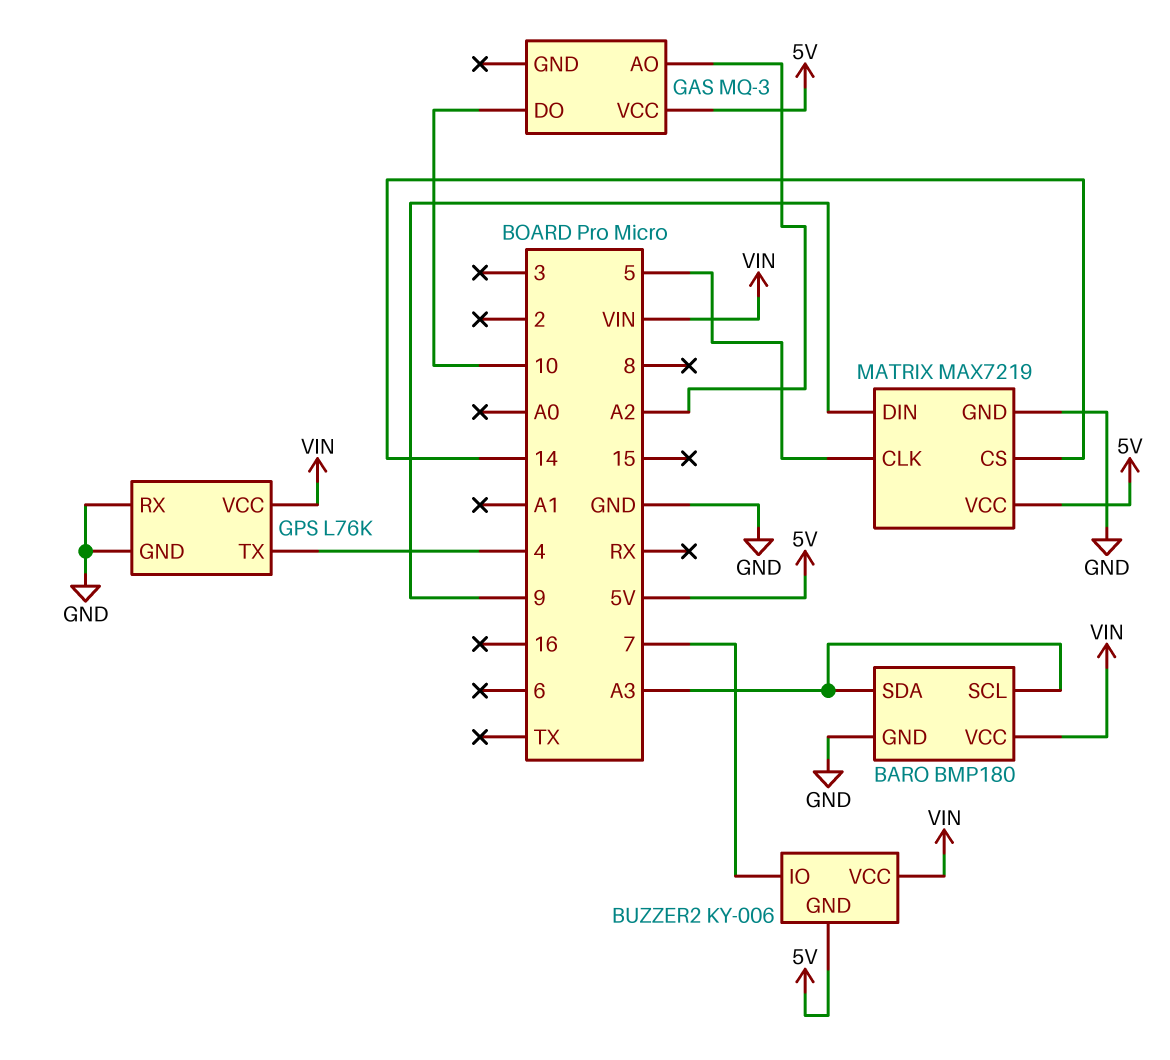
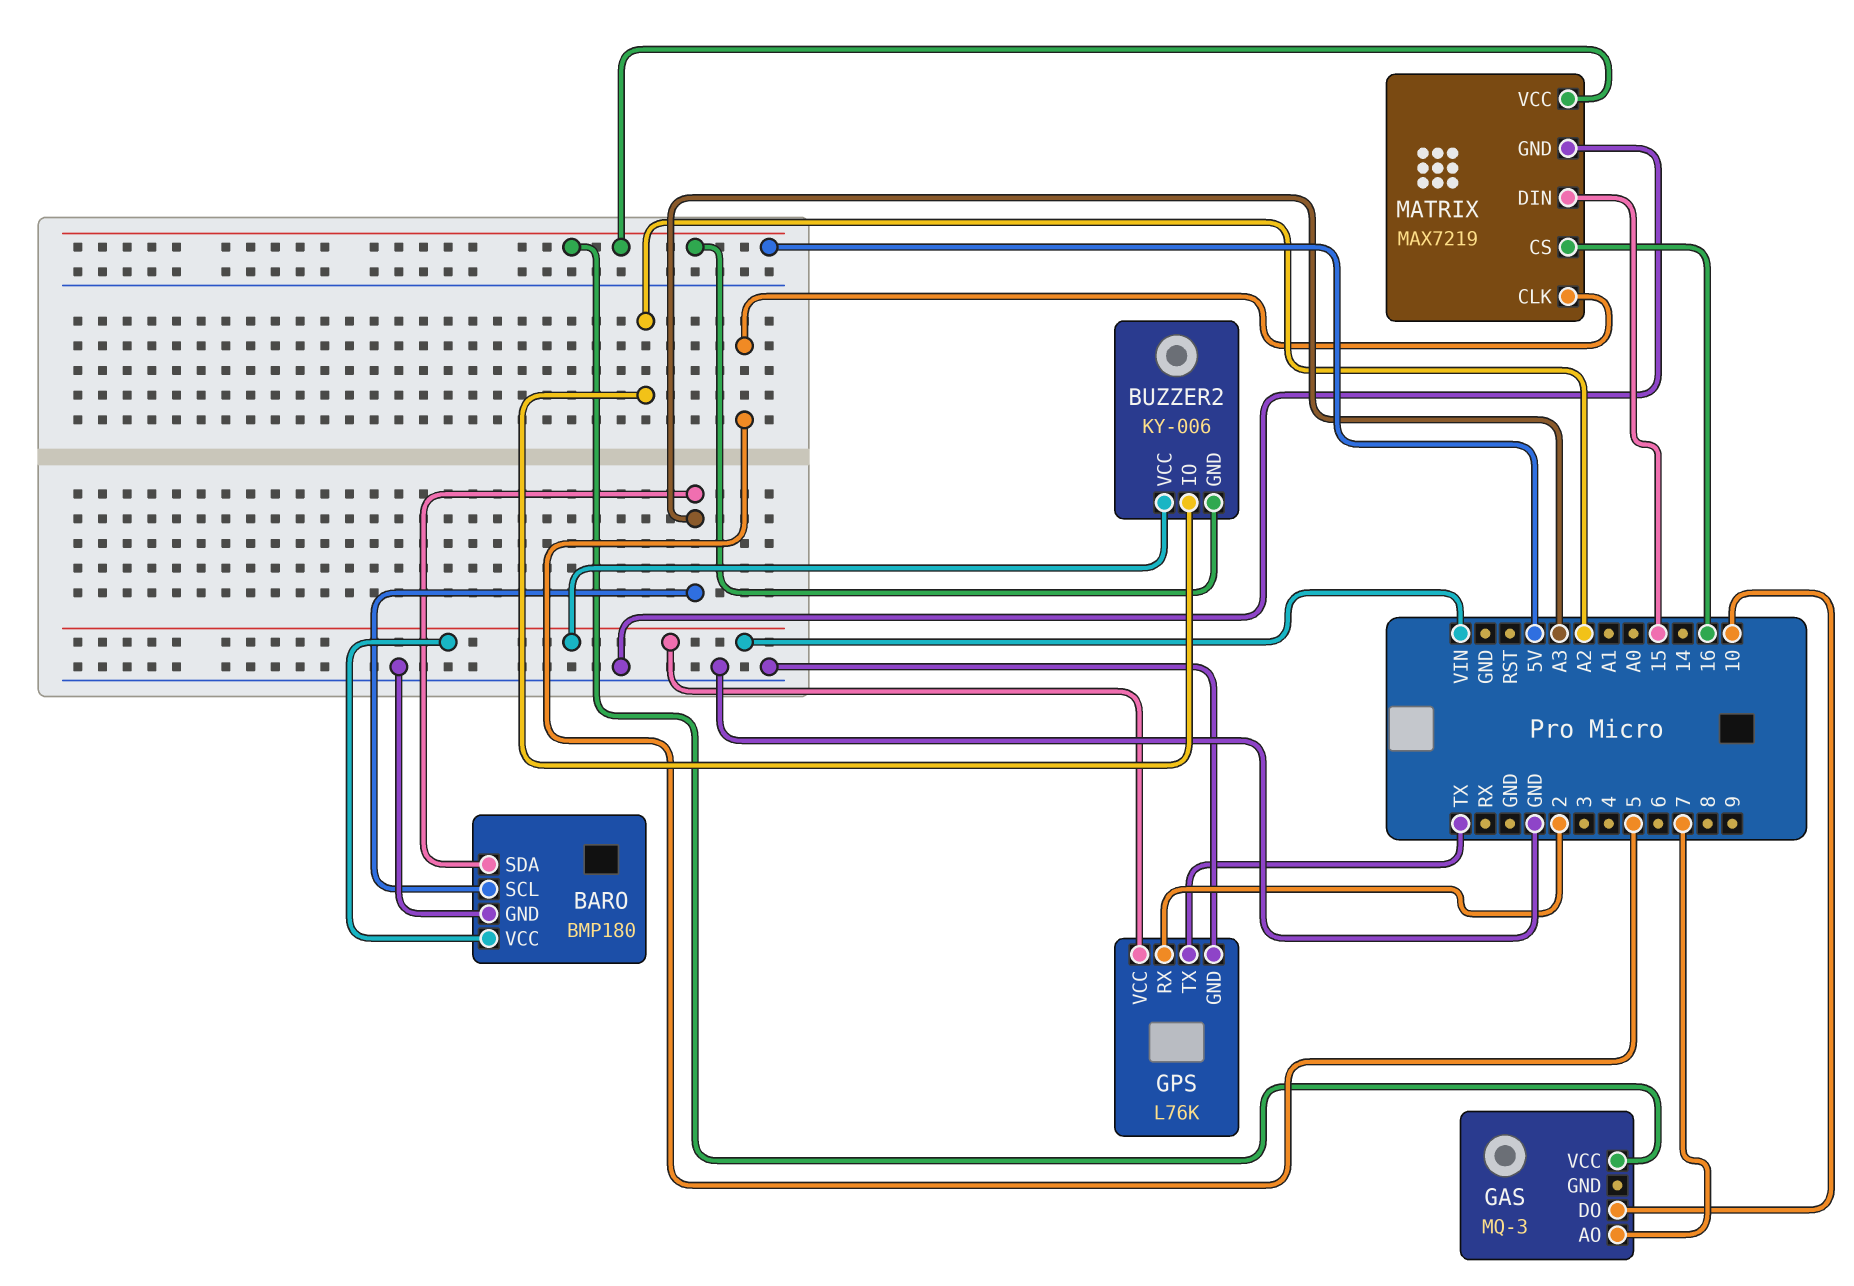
BUZZER2 pin IO: 7 -> A2
GAS pin AO: A2 -> 7
GPS pin RX: GND -> 2
GPS pin TX: 4 -> TX
MATRIX pin CS: 14 -> 16
MATRIX pin DIN: 9 -> 15

